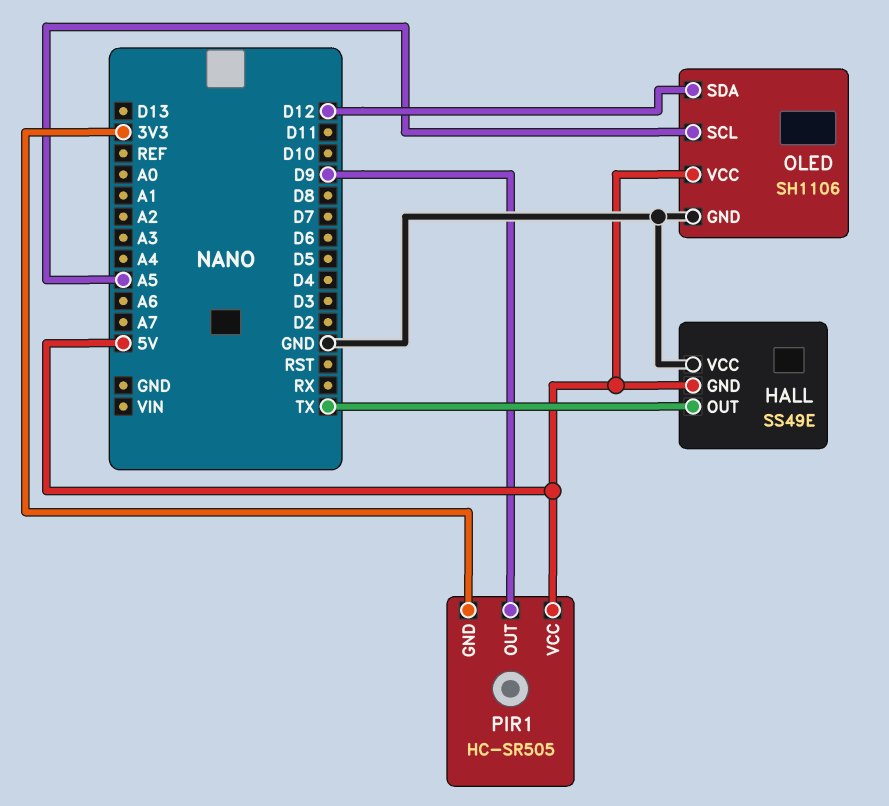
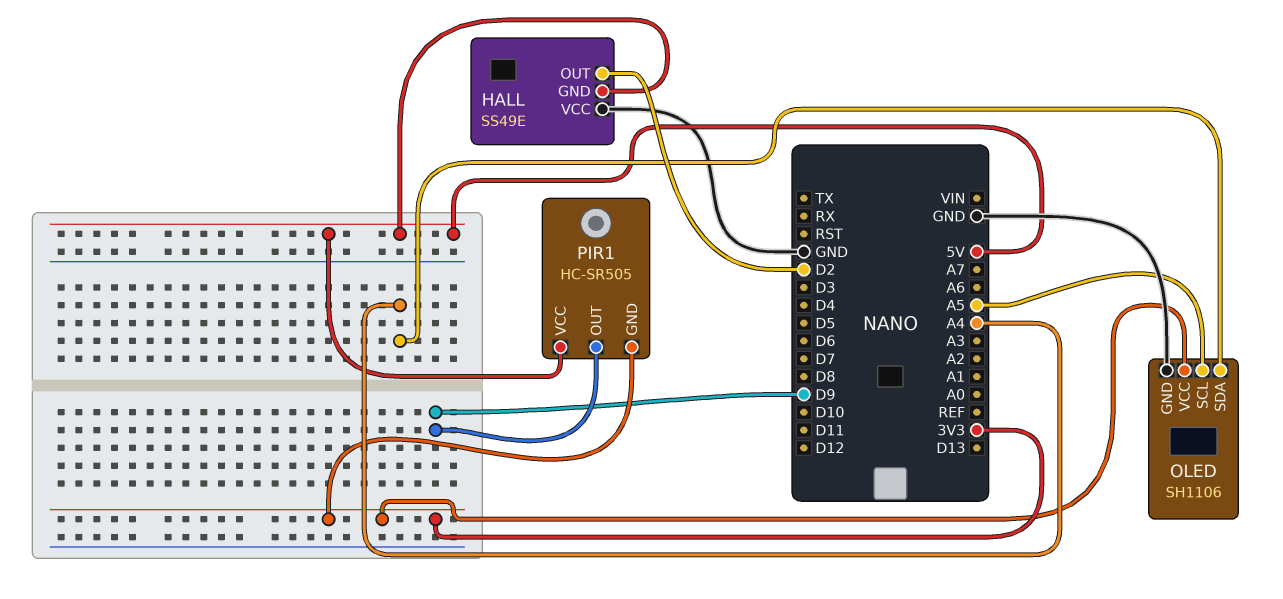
HALL pin OUT: TX -> D2
OLED pin SDA: D12 -> A4
OLED pin VCC: 5V -> 3V3

